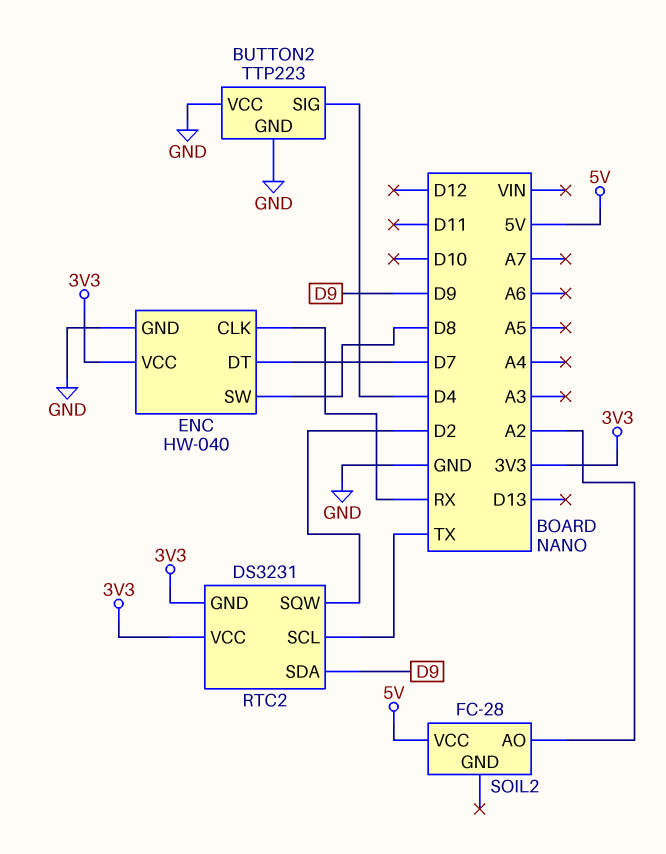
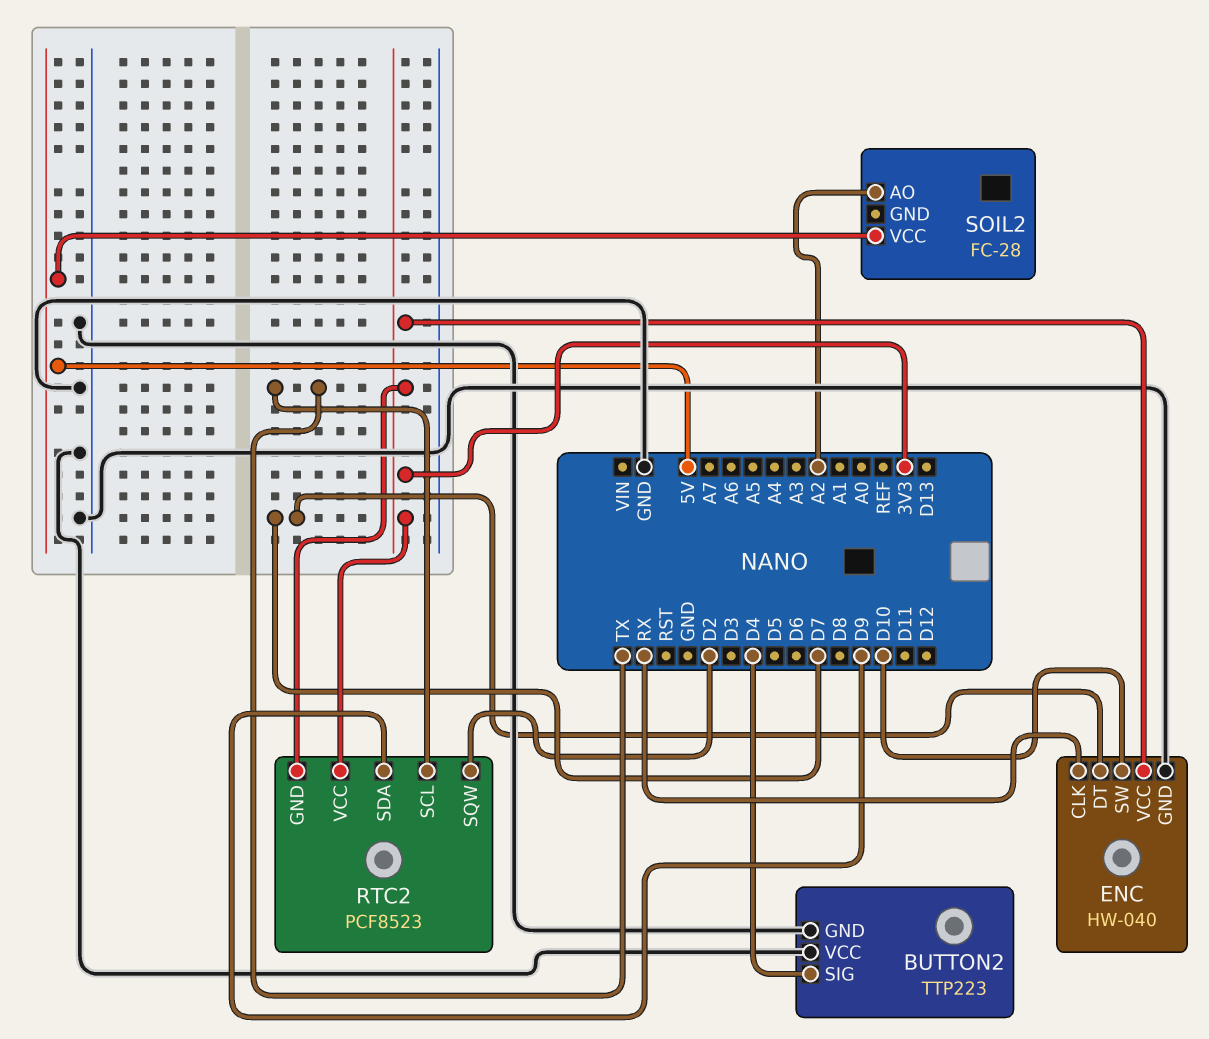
ENC pin SW: D8 -> D10
RTC2: DS3231 -> PCF8523

